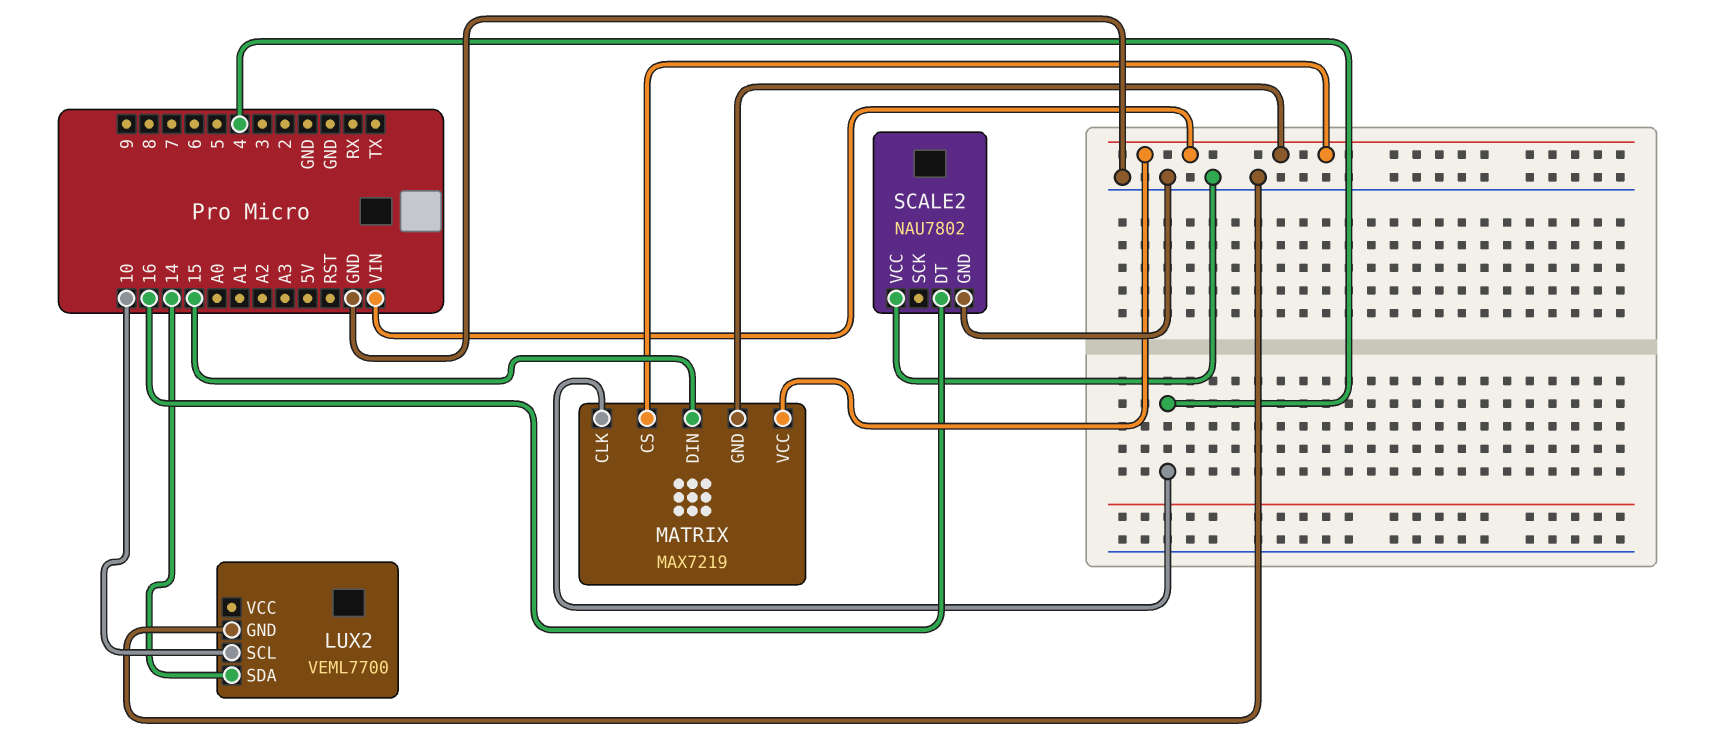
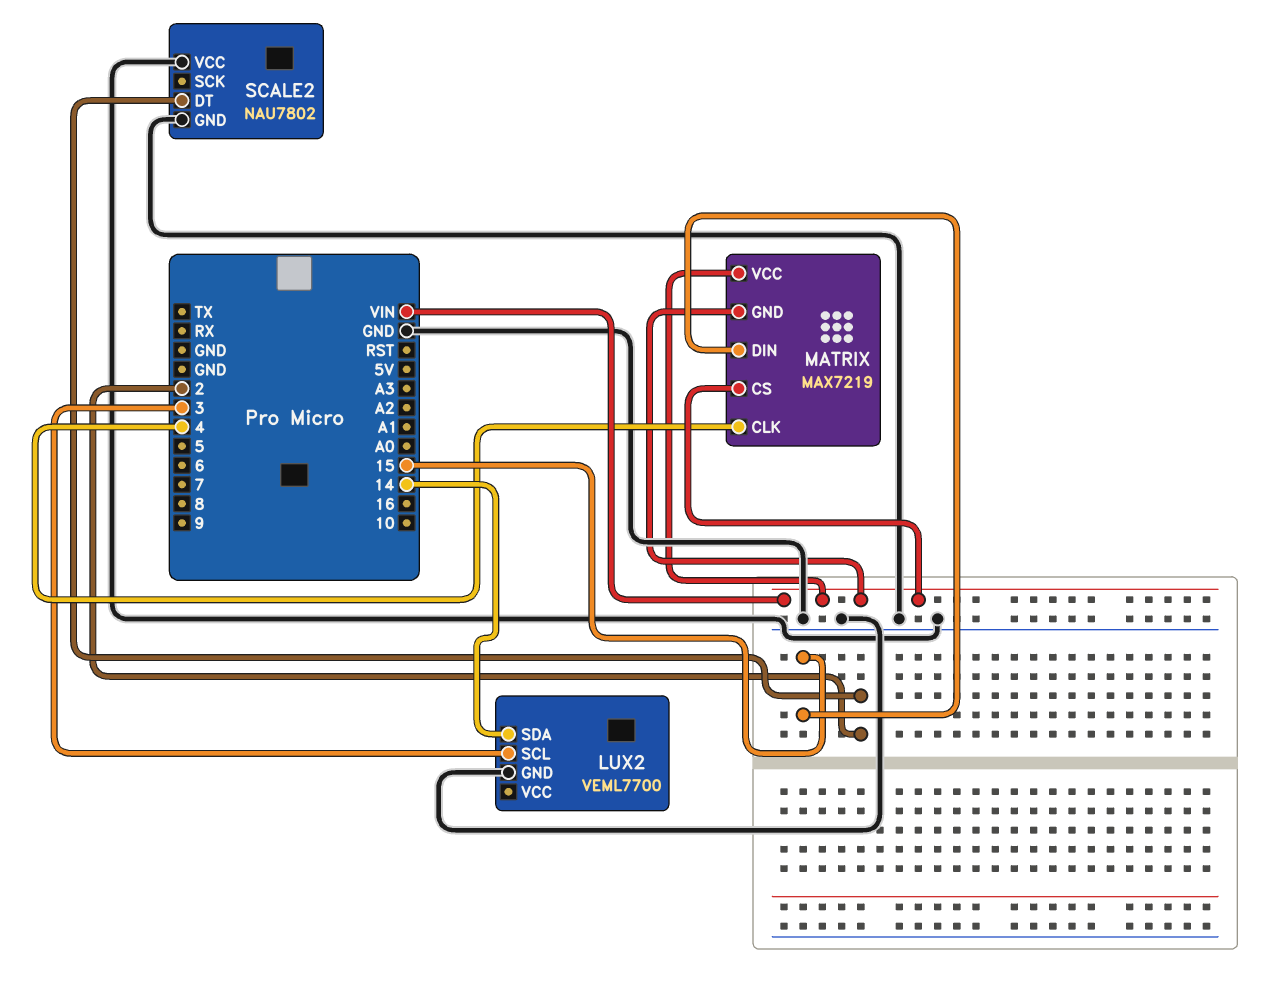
LUX2 pin SCL: 10 -> 3
SCALE2 pin DT: 16 -> 2

